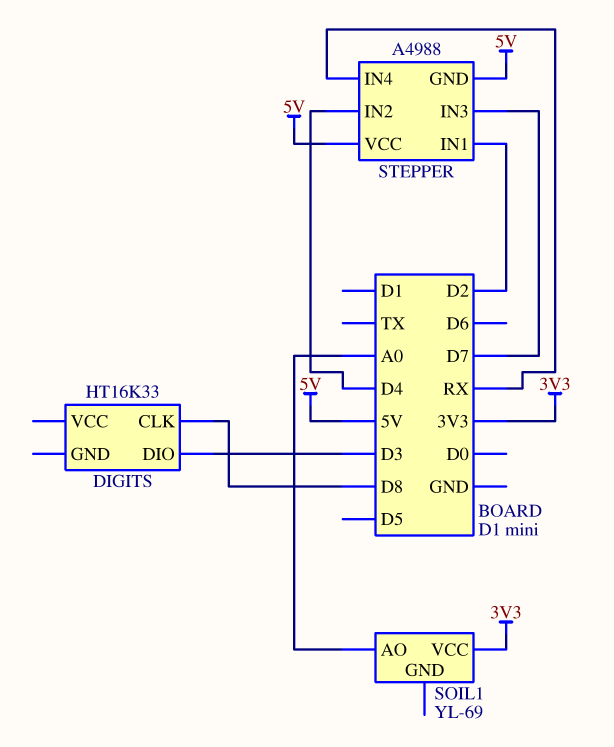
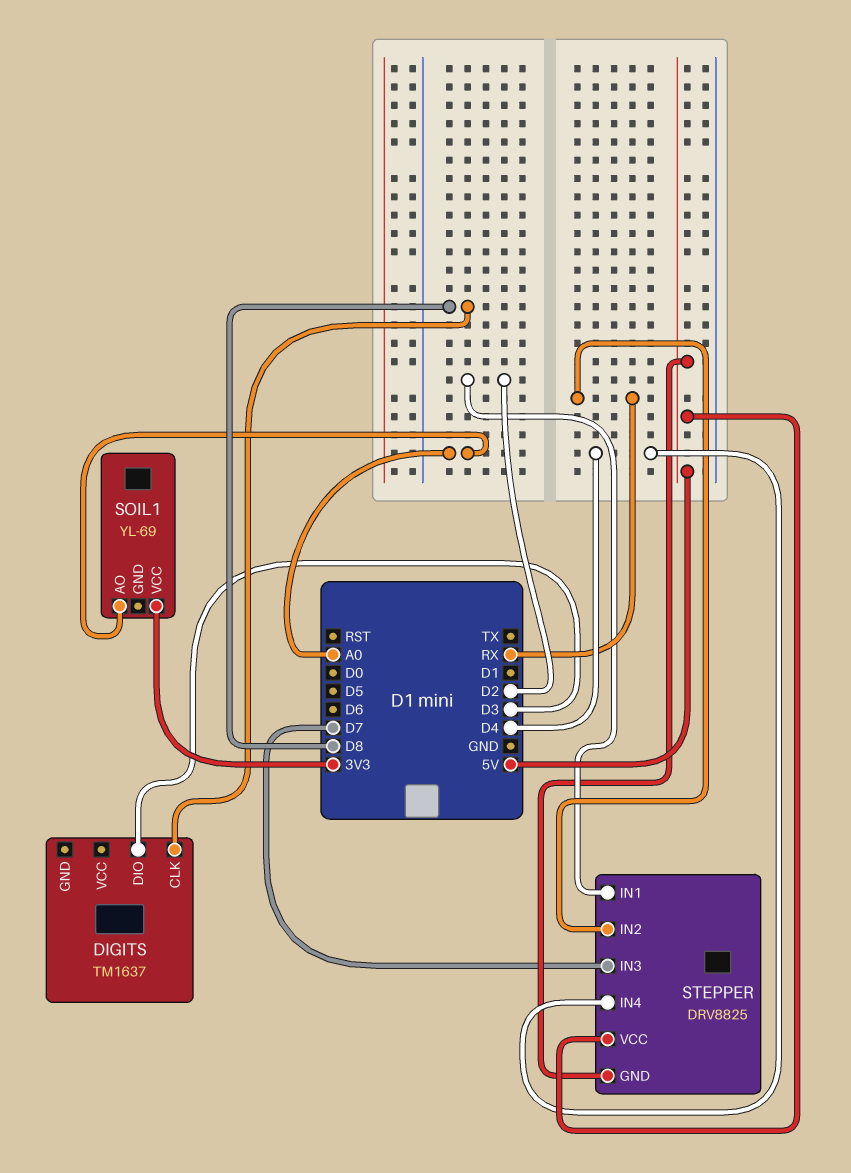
DIGITS: HT16K33 -> TM1637
STEPPER: A4988 -> DRV8825
STEPPER pin IN2: D4 -> RX
STEPPER pin IN4: RX -> D4

